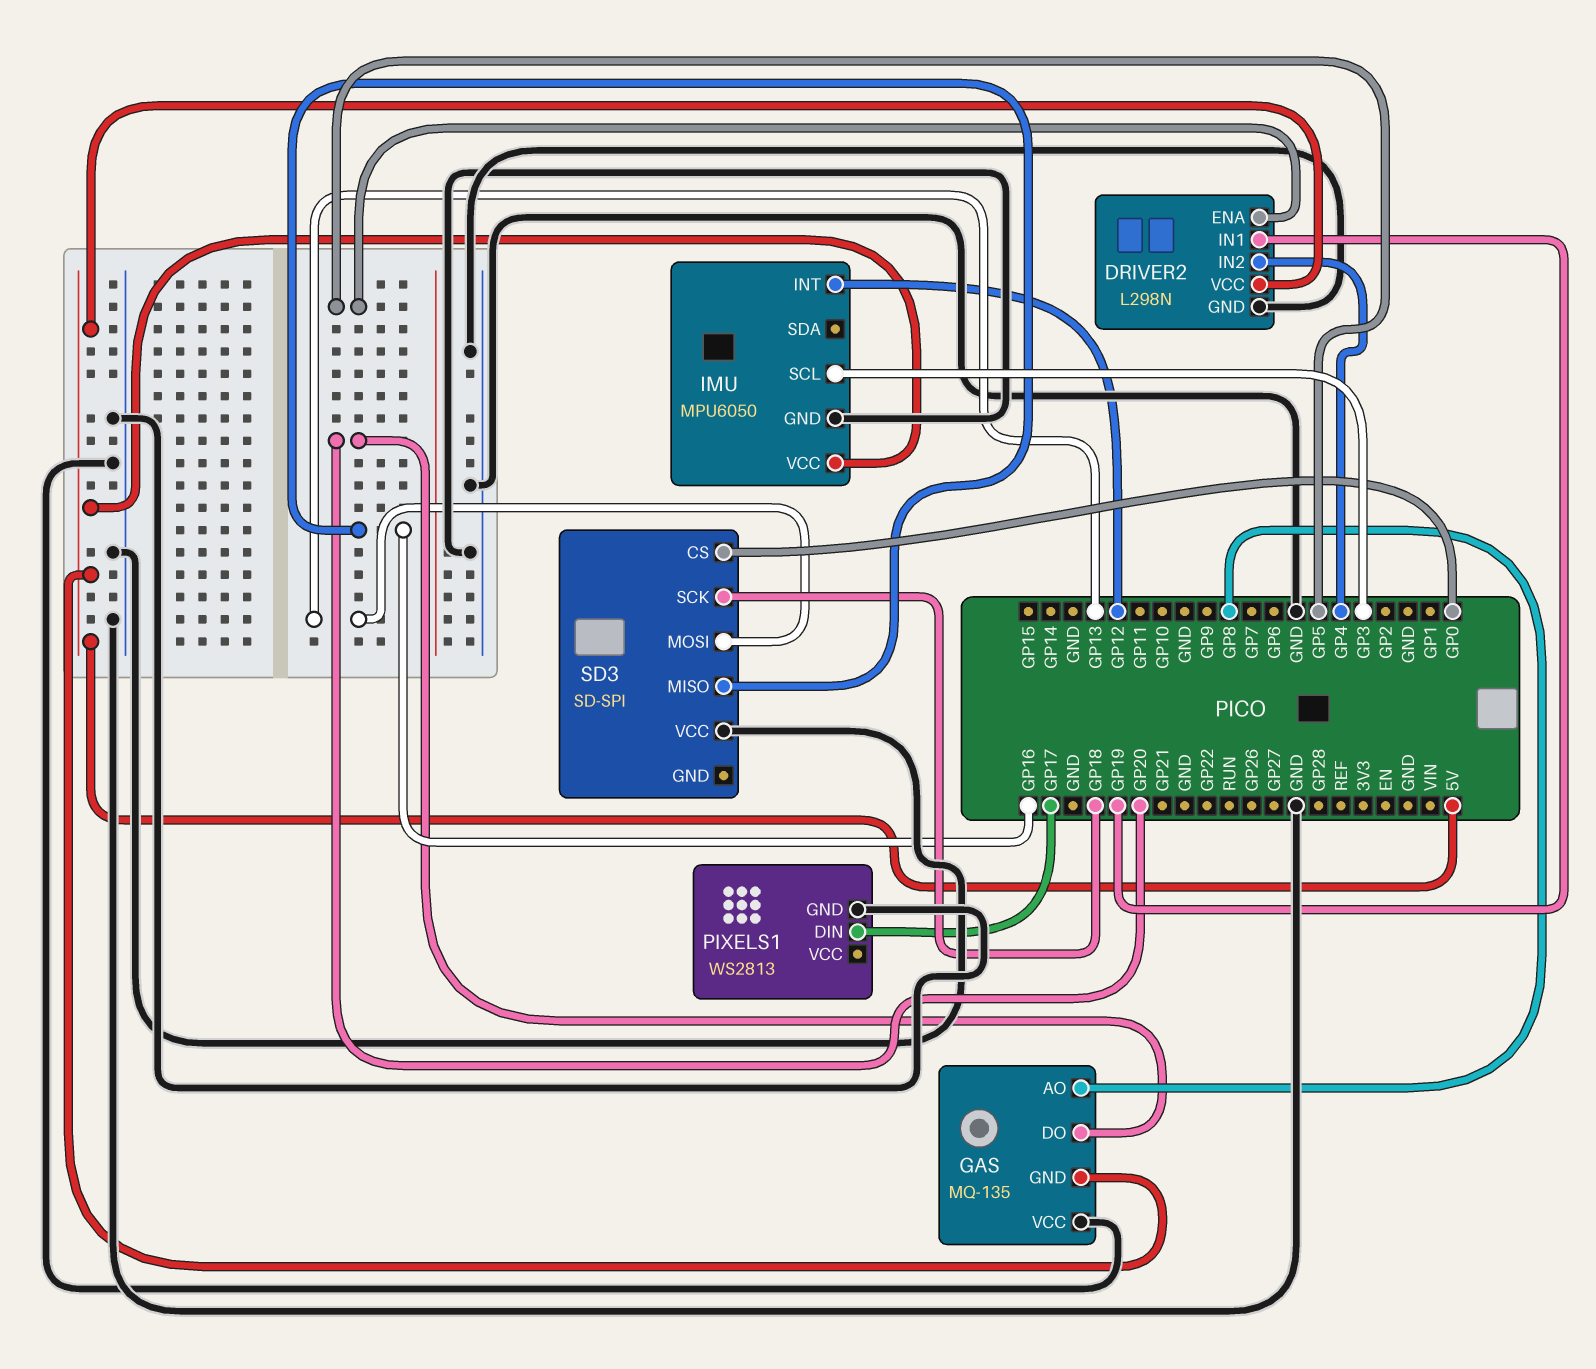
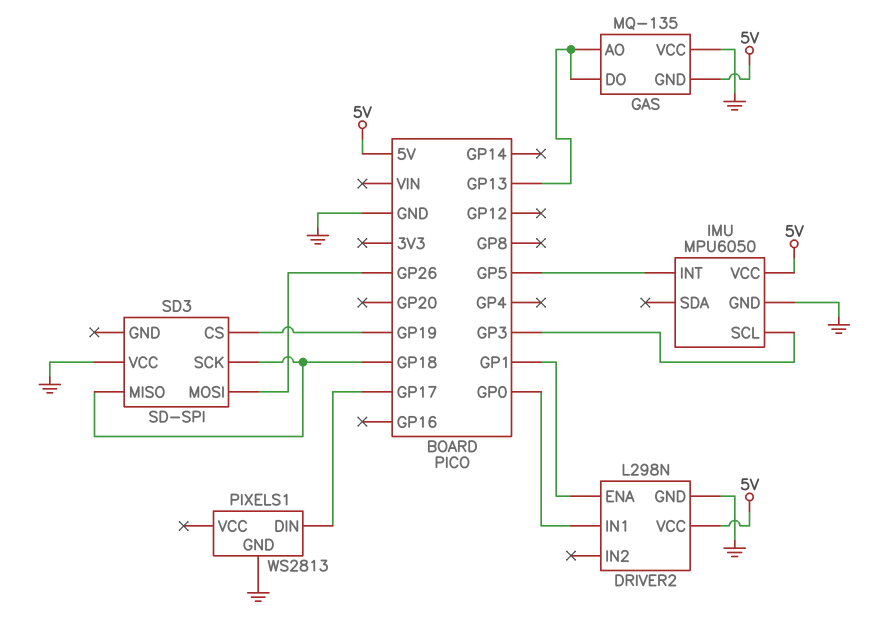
DRIVER2 pin ENA: GP5 -> GP1
DRIVER2 pin IN1: GP19 -> GP0
DRIVER2 pin IN2: GP4 -> none
GAS pin AO: GP8 -> GP13
GAS pin DO: GP20 -> GP13
IMU pin INT: GP12 -> GP5
SD3 pin CS: GP0 -> GP19
SD3 pin MISO: GP16 -> GP18
SD3 pin MOSI: GP13 -> GP26

